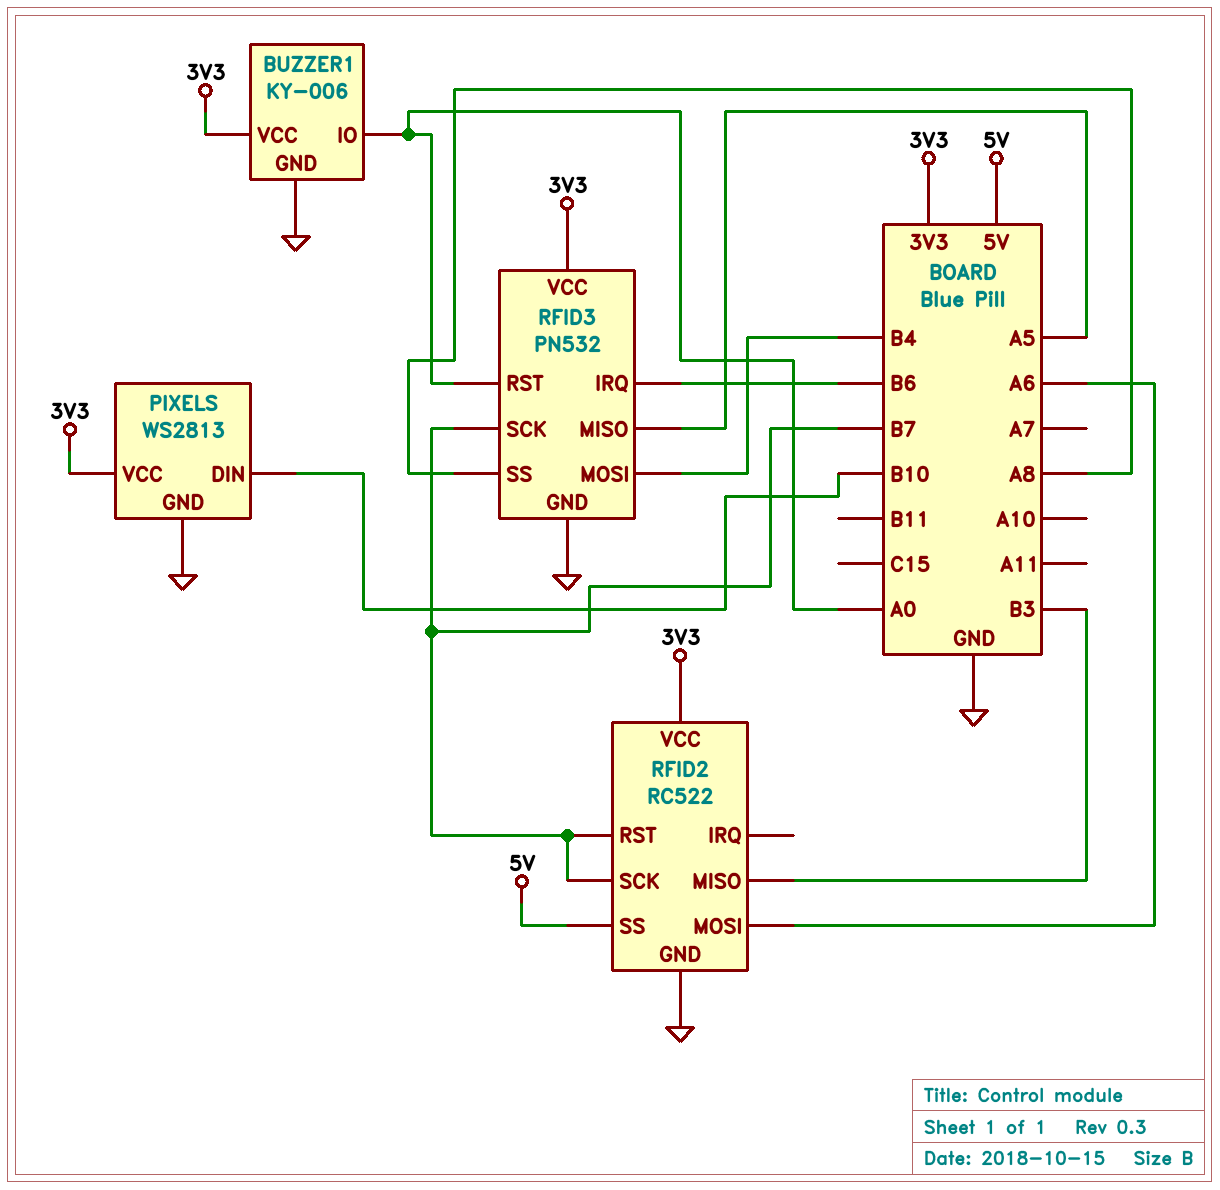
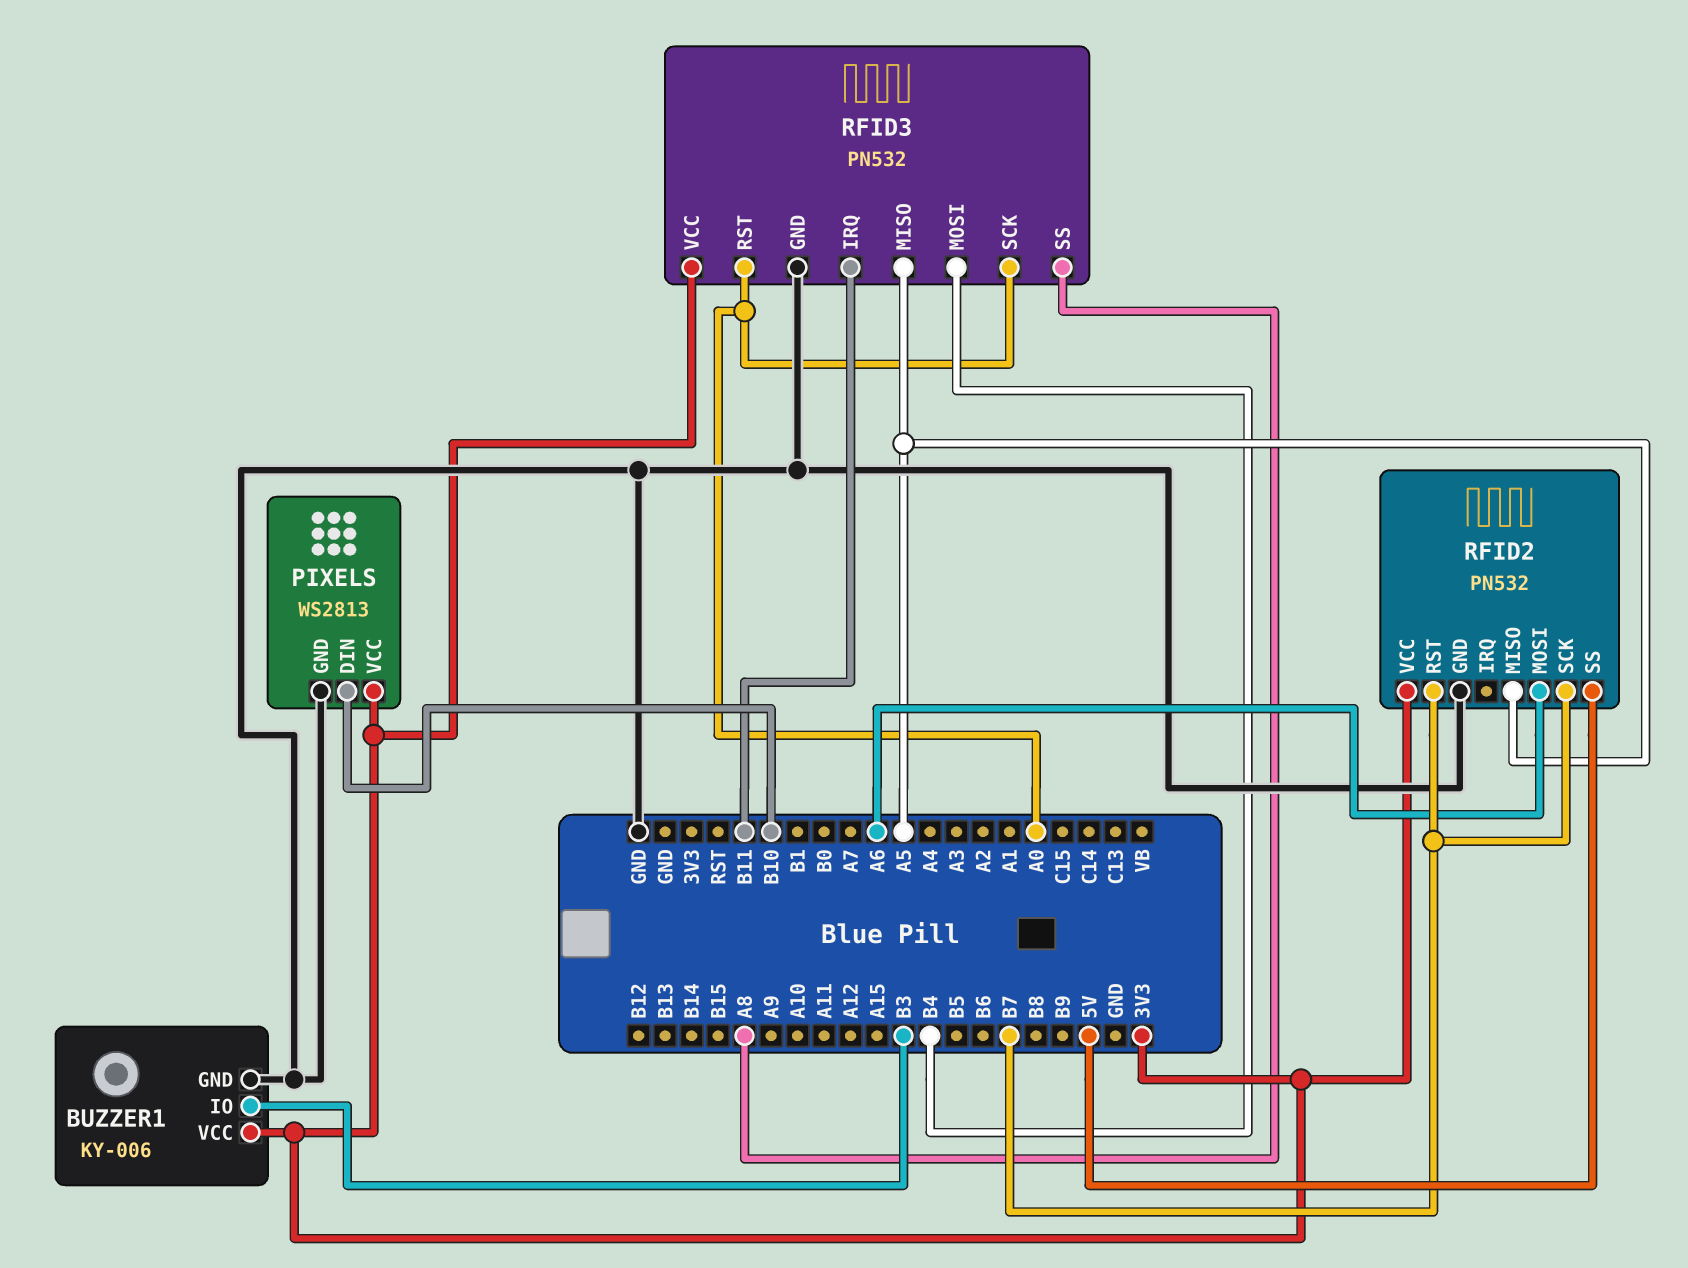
BUZZER1 pin IO: A0 -> B3
RFID2: RC522 -> PN532
RFID2 pin MISO: B3 -> A5
RFID3 pin IRQ: B6 -> B11
RFID3 pin SCK: B7 -> A0

